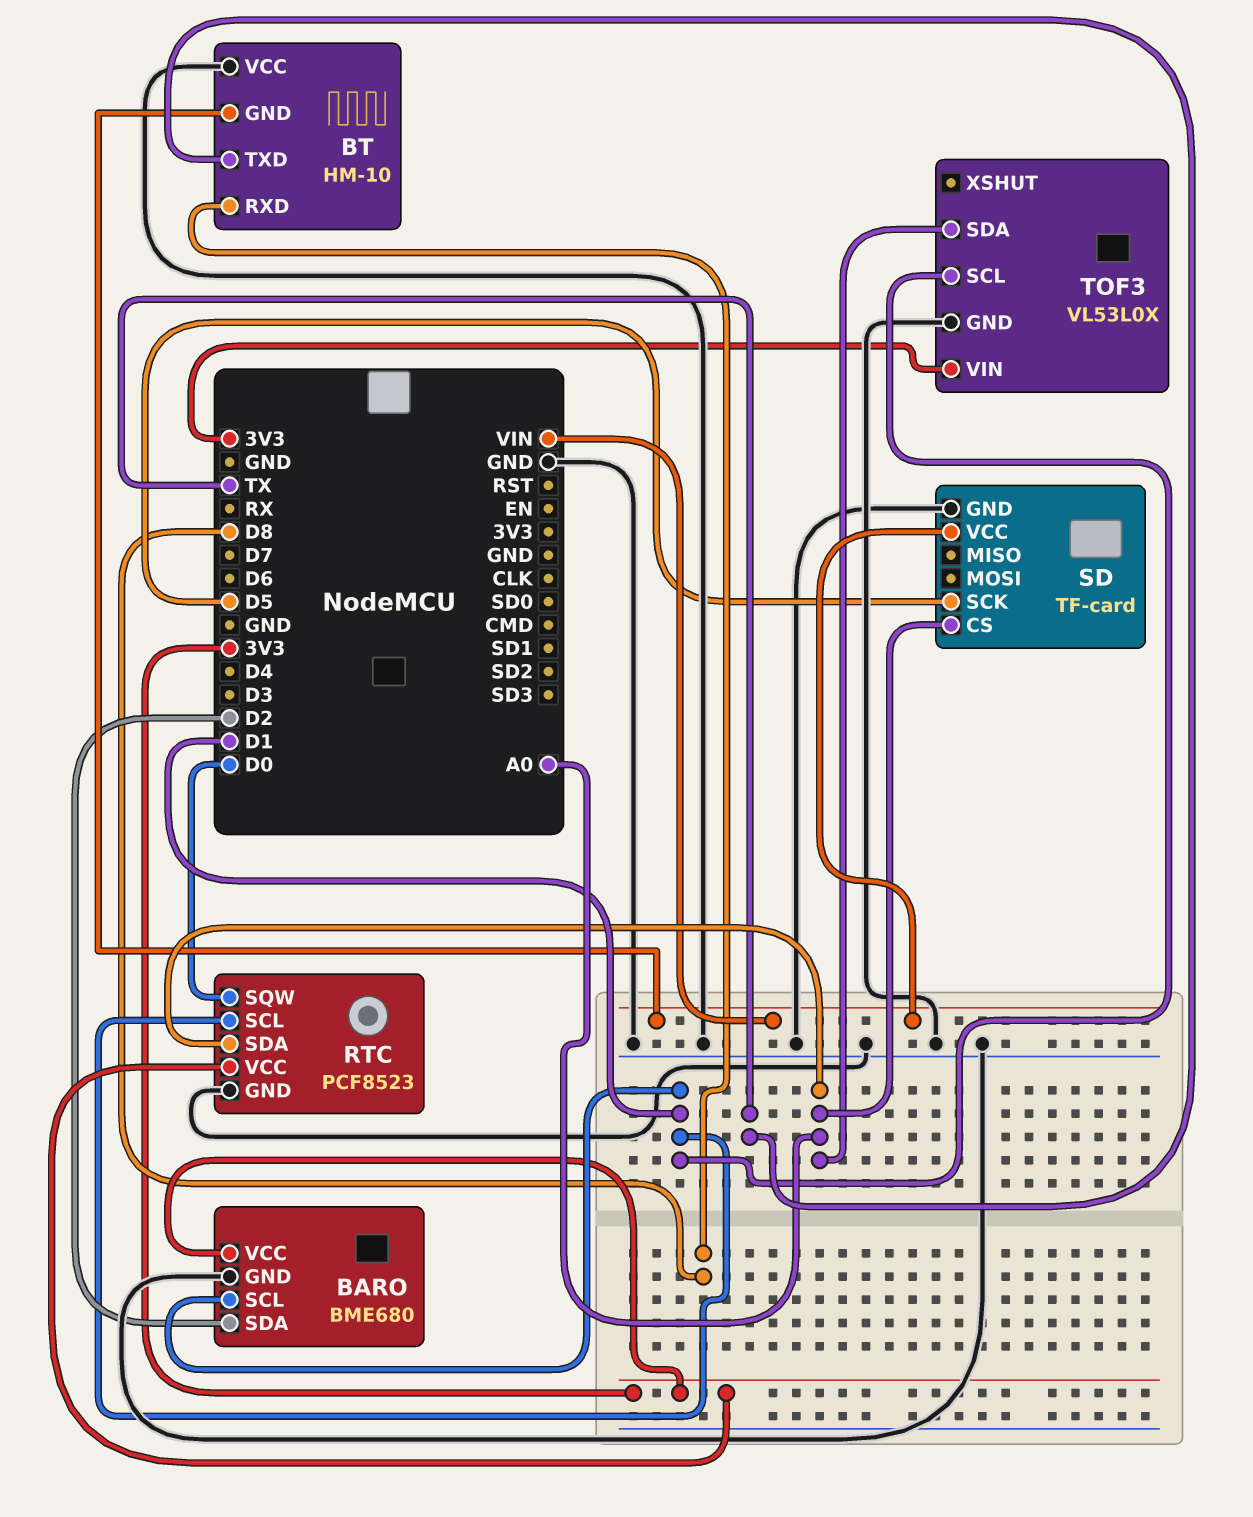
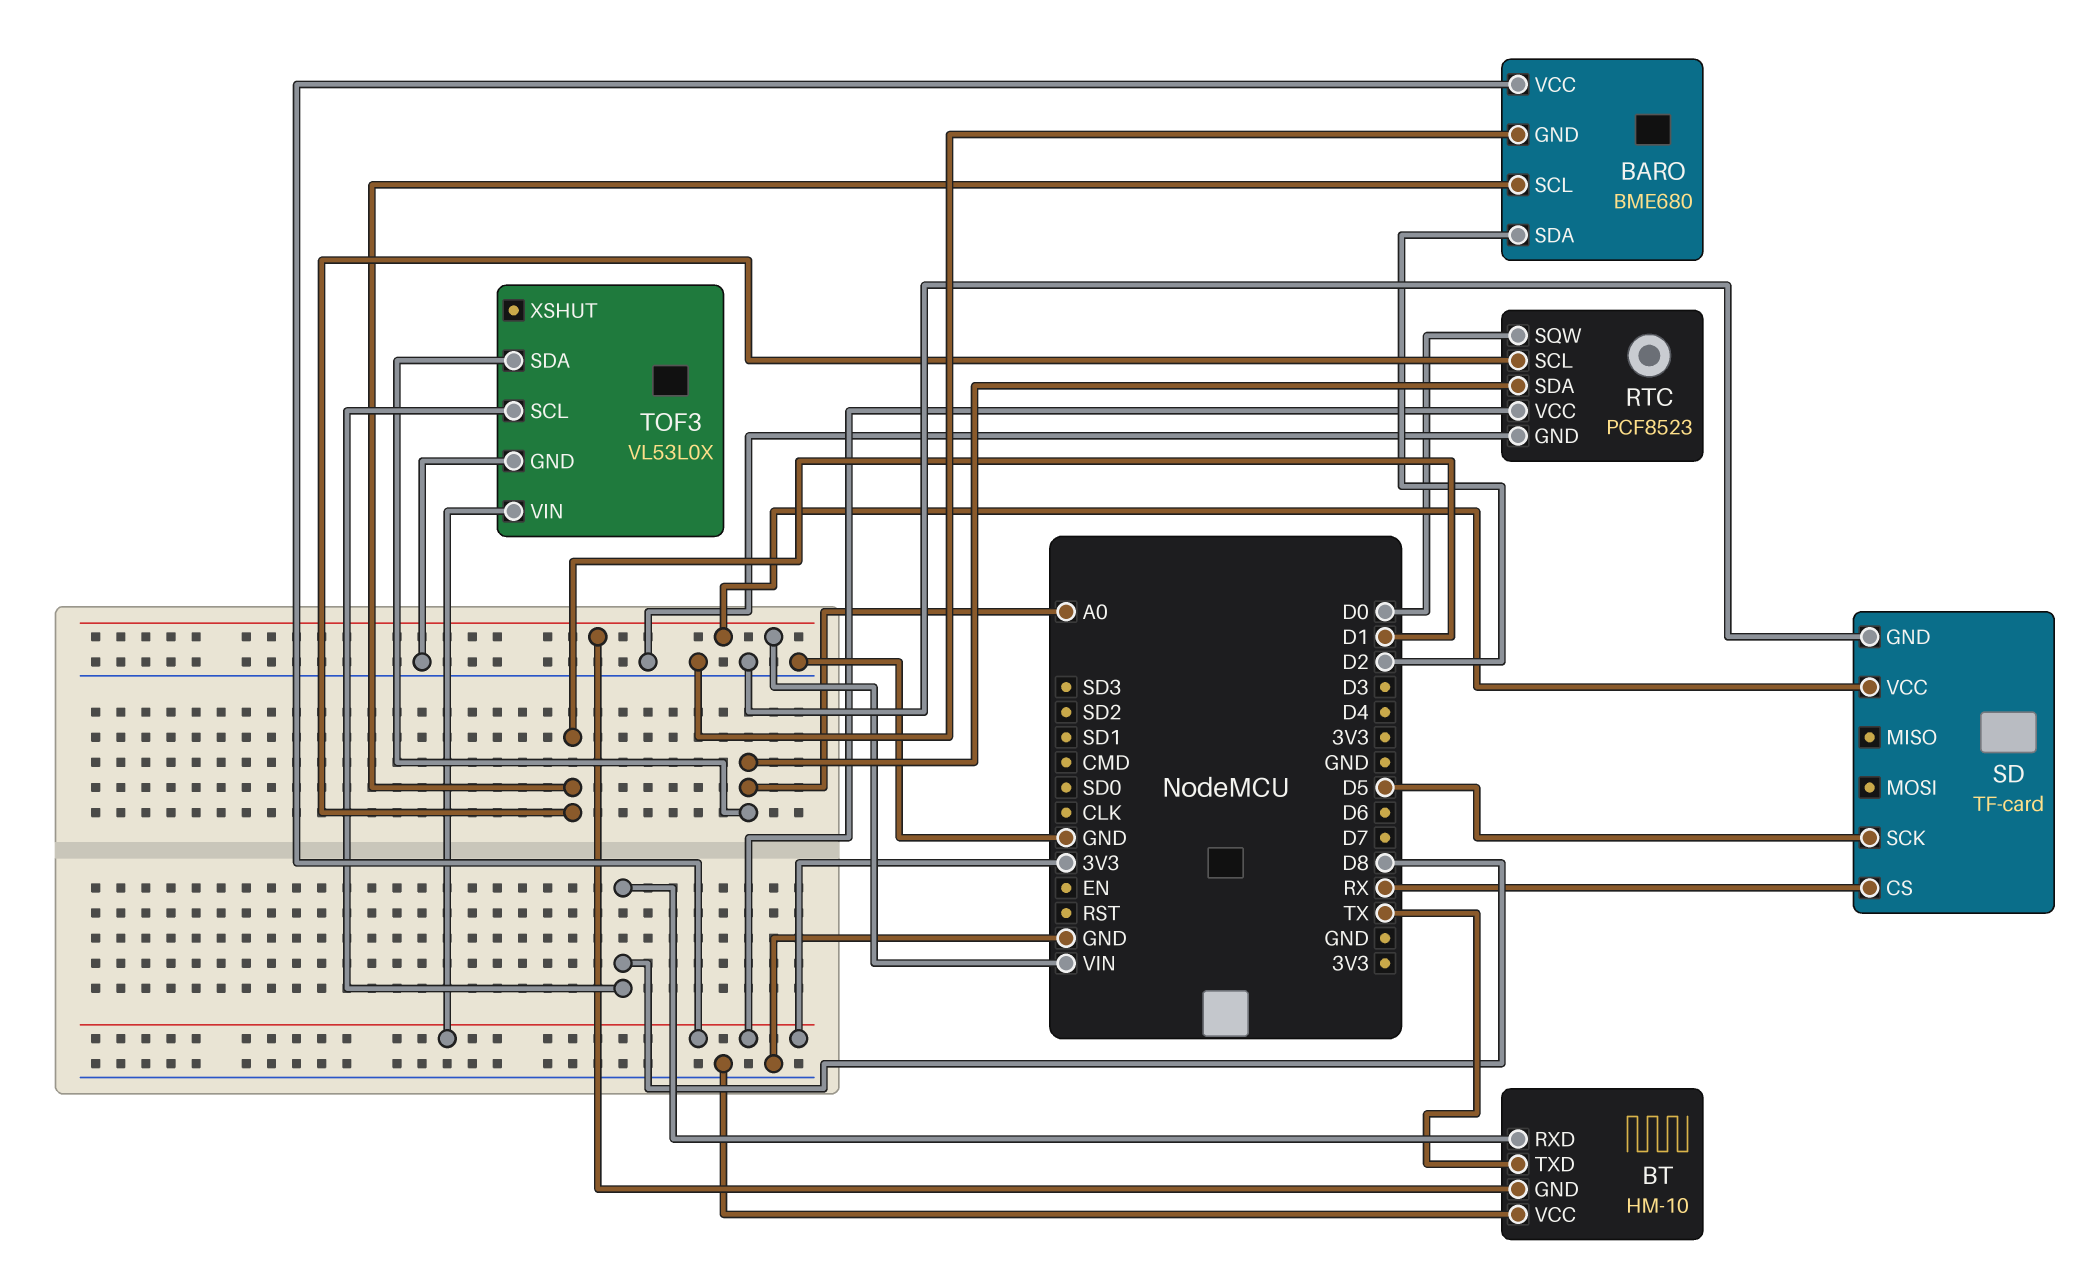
SD pin CS: A0 -> RX
TOF3 pin SCL: D1 -> D8

